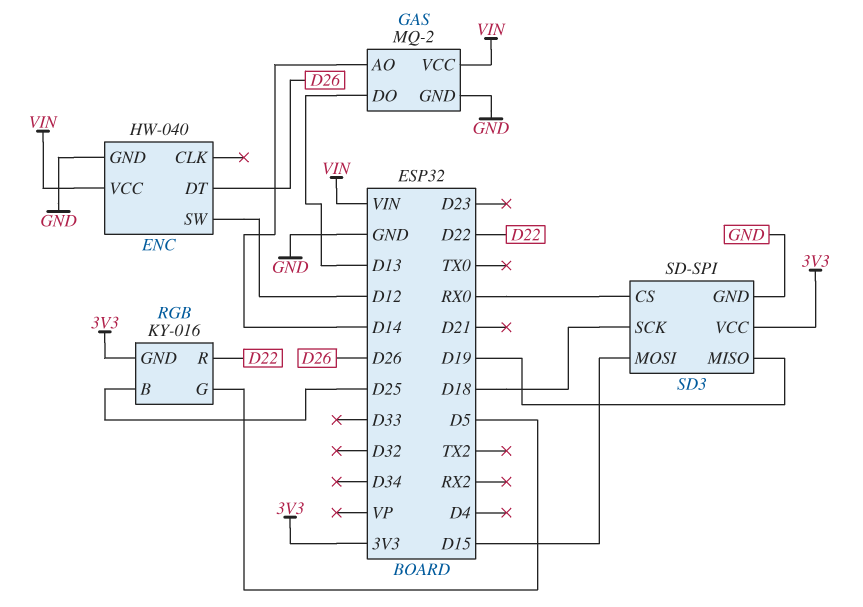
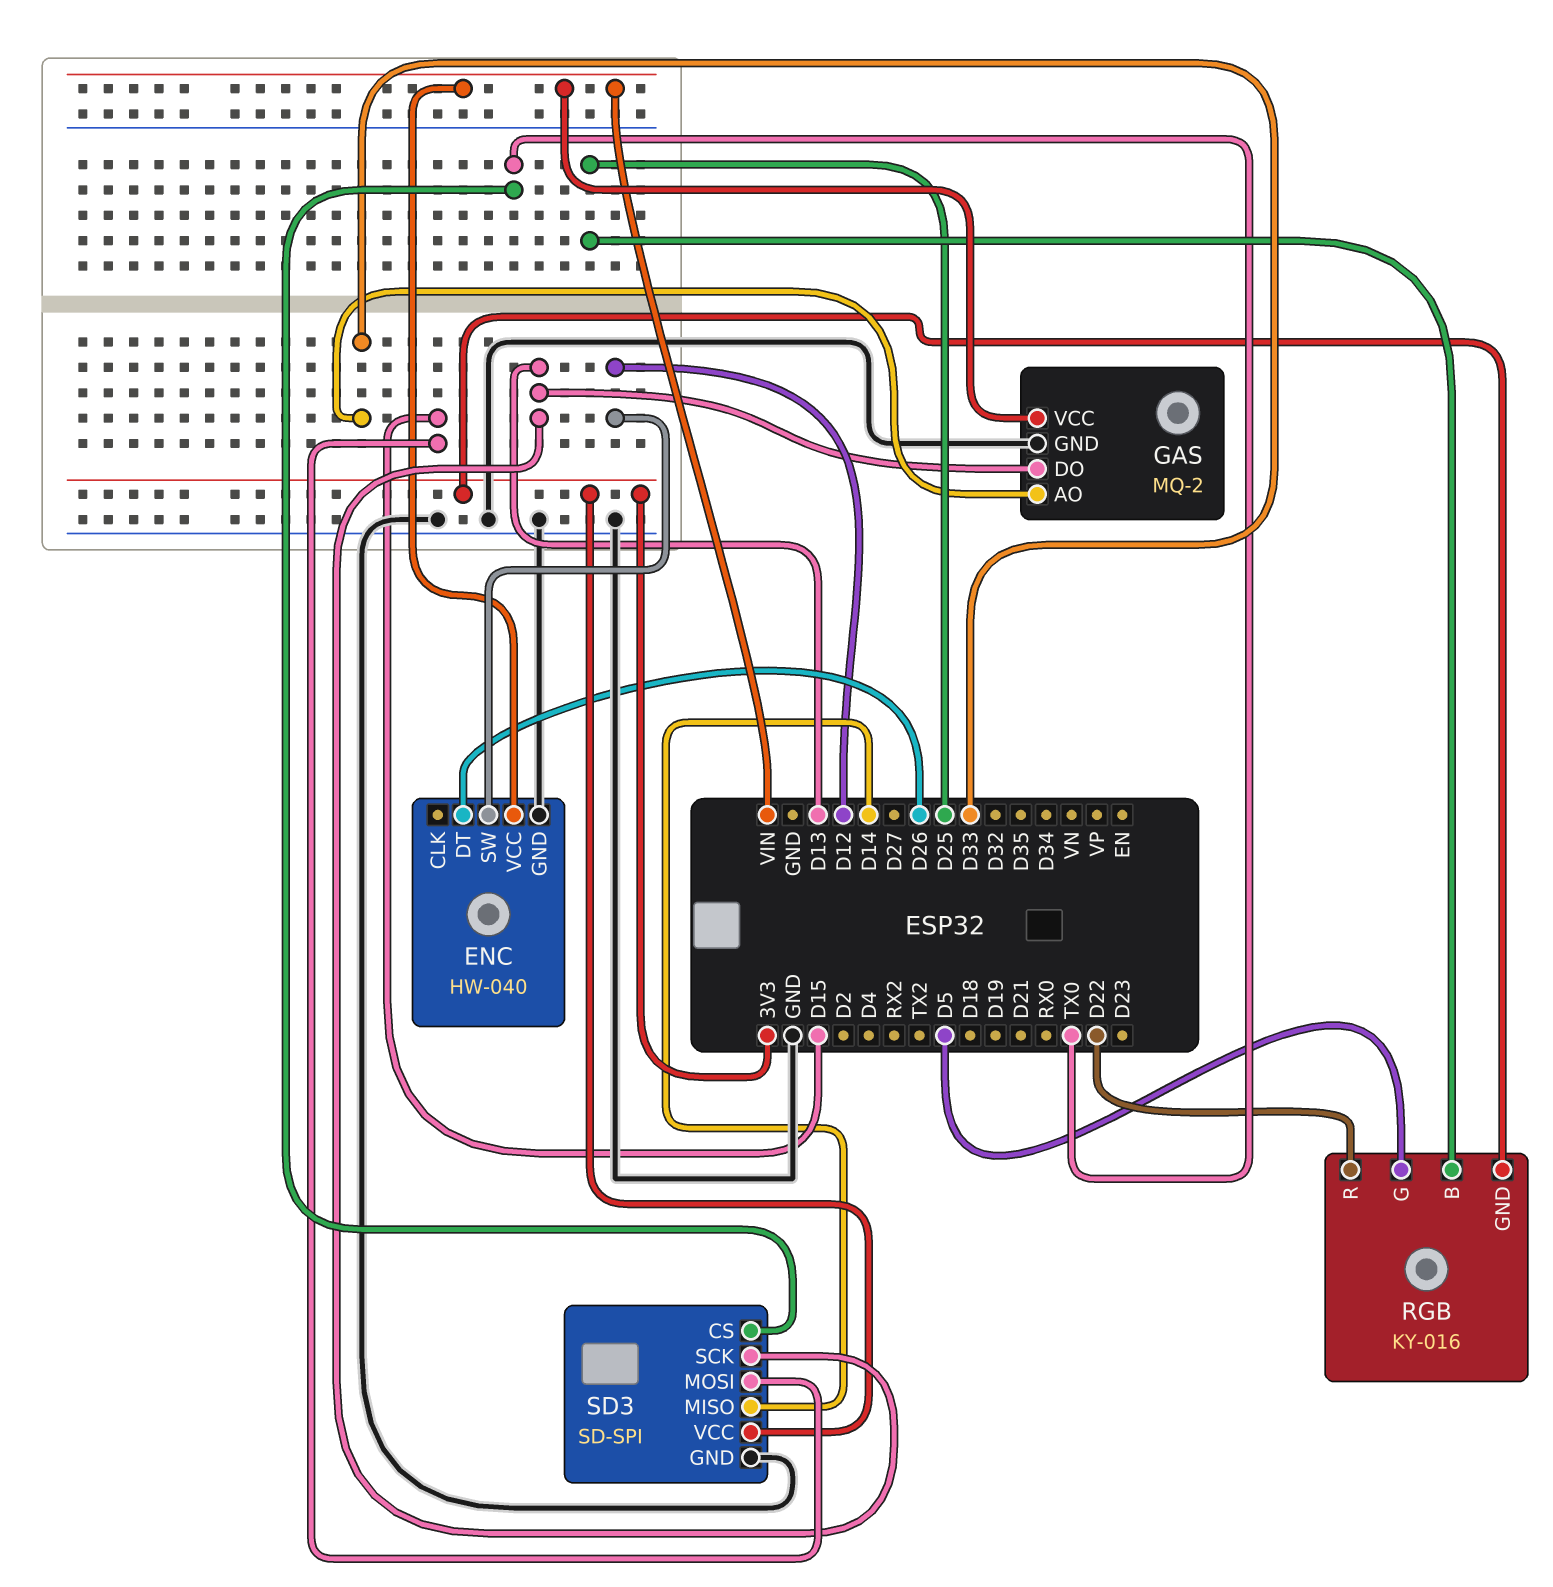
GAS pin AO: D14 -> D33
SD3 pin CS: RX0 -> TX0
SD3 pin MISO: D19 -> D14
SD3 pin SCK: D18 -> D13

